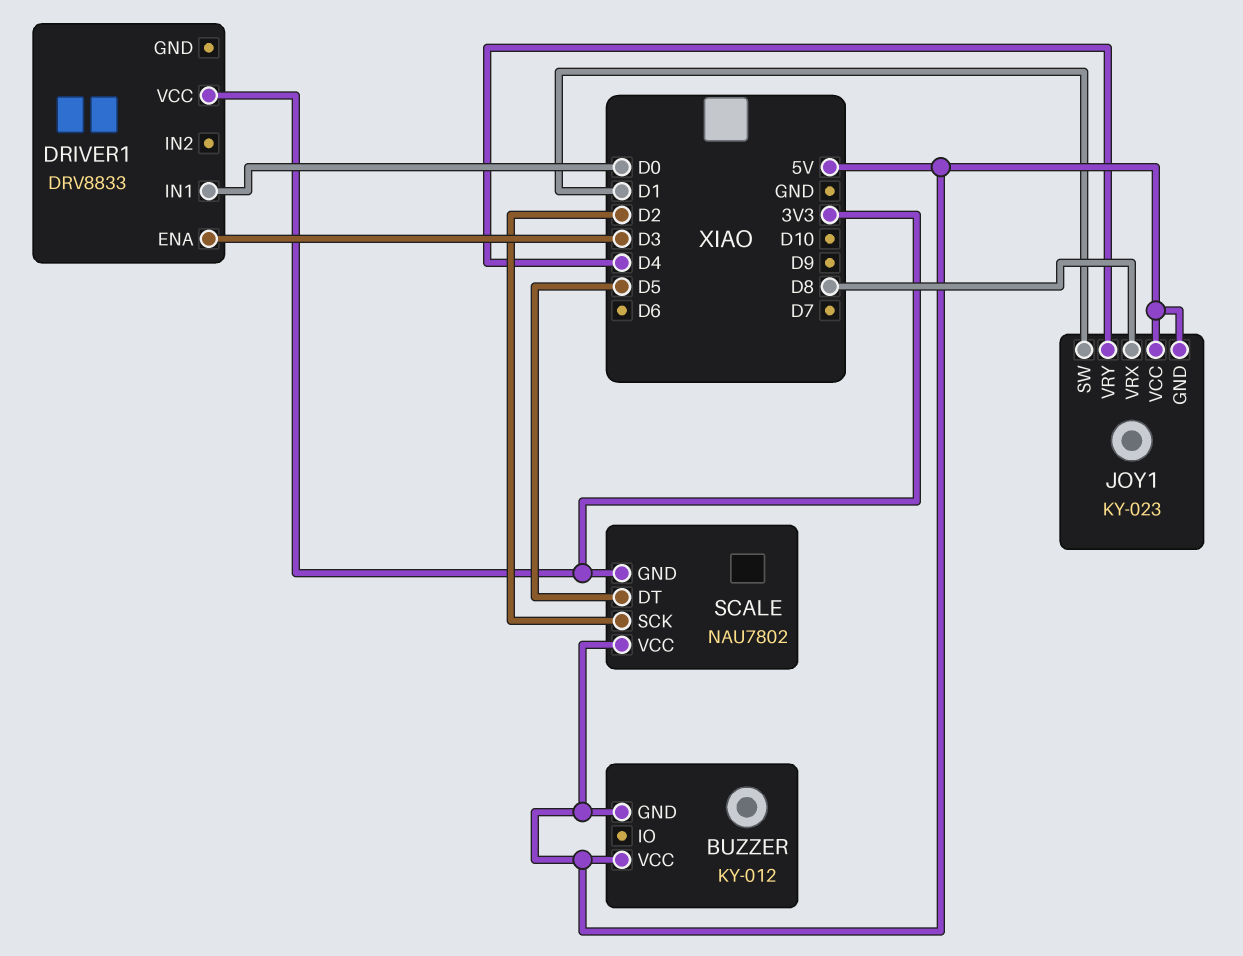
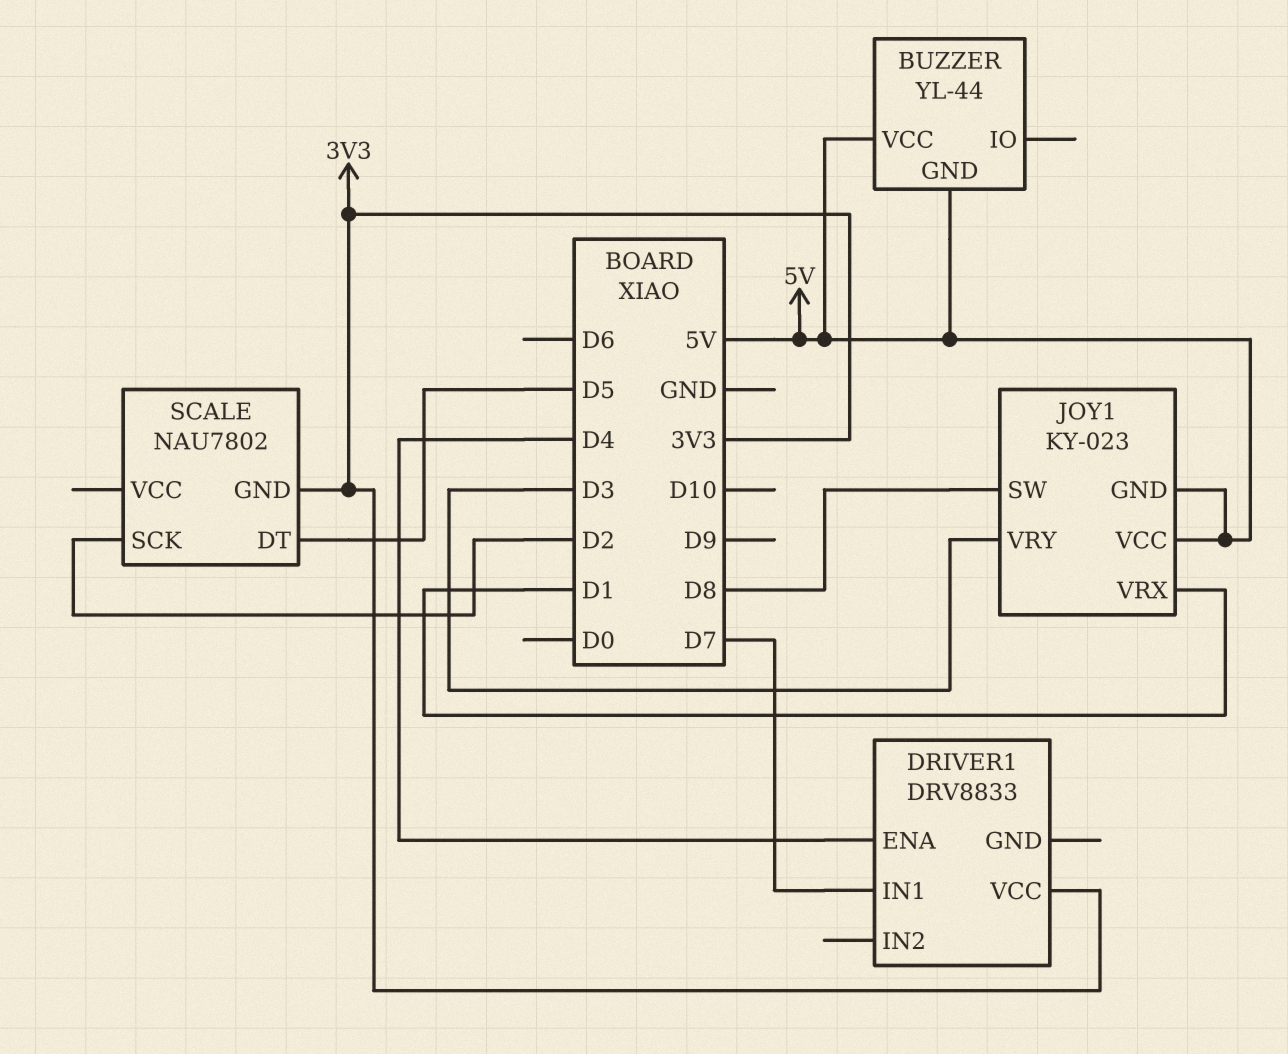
BUZZER: KY-012 -> YL-44
DRIVER1 pin ENA: D3 -> D4
DRIVER1 pin IN1: D0 -> D7
JOY1 pin SW: D1 -> D8
JOY1 pin VRX: D8 -> D1
JOY1 pin VRY: D4 -> D3
SCALE pin VCC: 5V -> none

